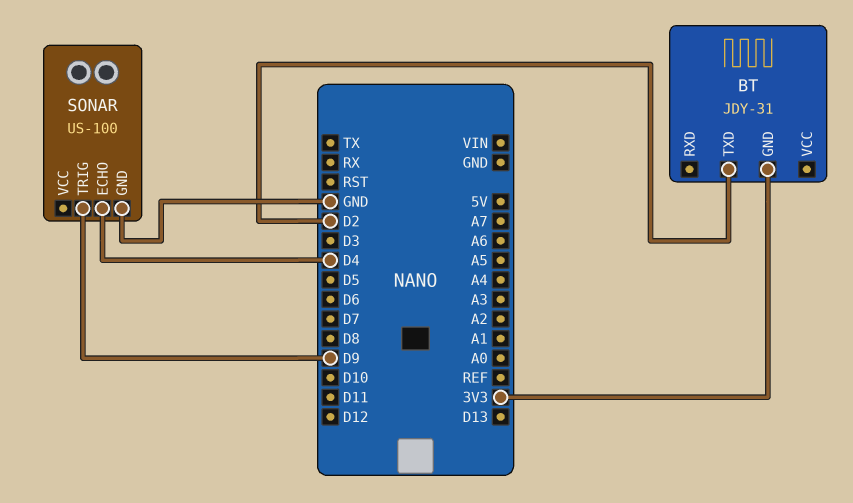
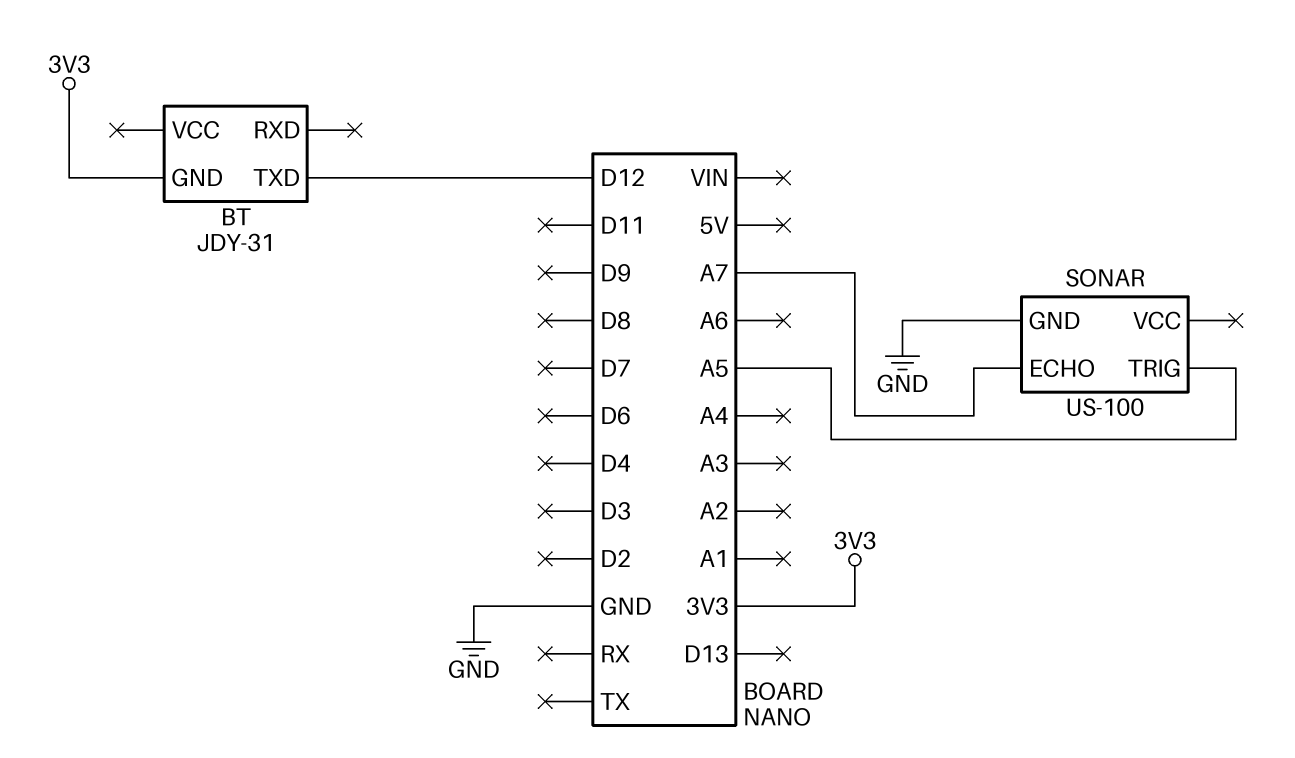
BT pin TXD: D2 -> D12
SONAR pin ECHO: D4 -> A7
SONAR pin TRIG: D9 -> A5

